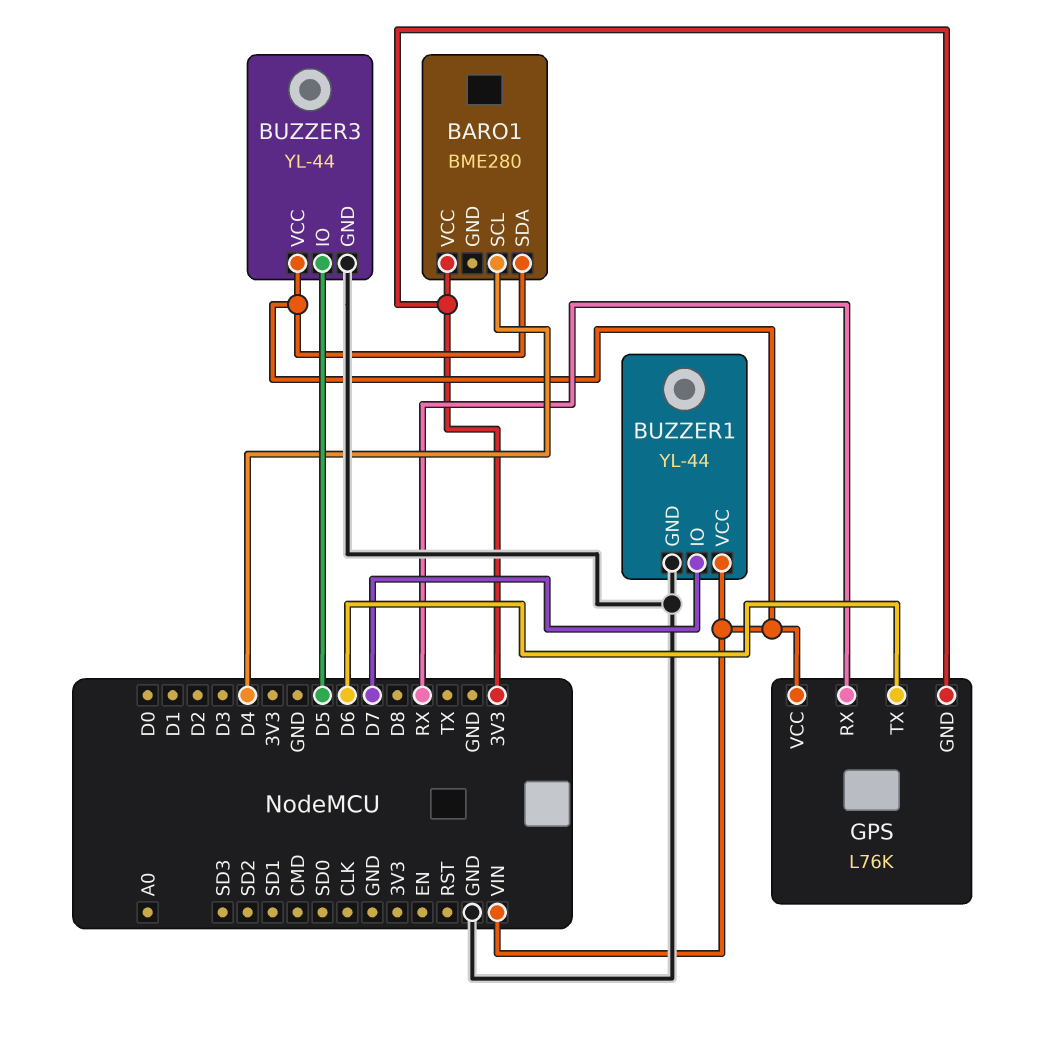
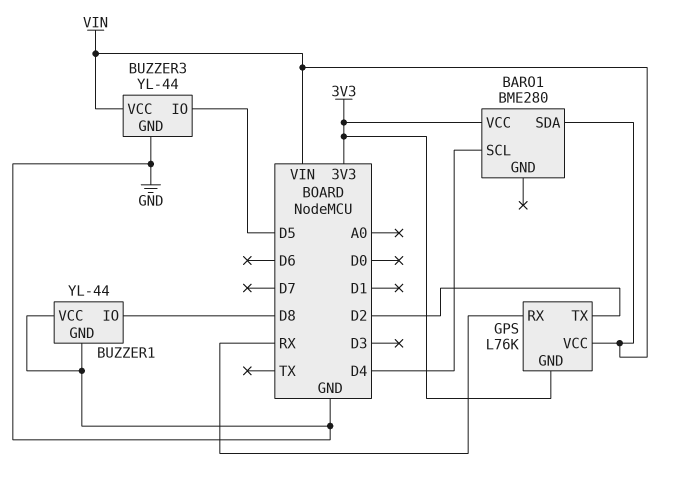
BUZZER1 pin IO: D7 -> D8
BUZZER1 pin VCC: VIN -> GND
GPS pin TX: D6 -> D2

